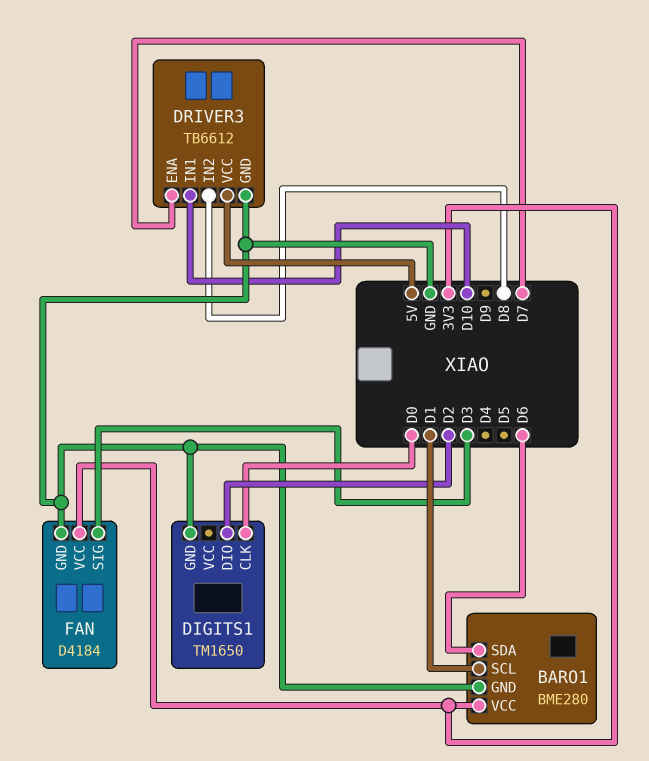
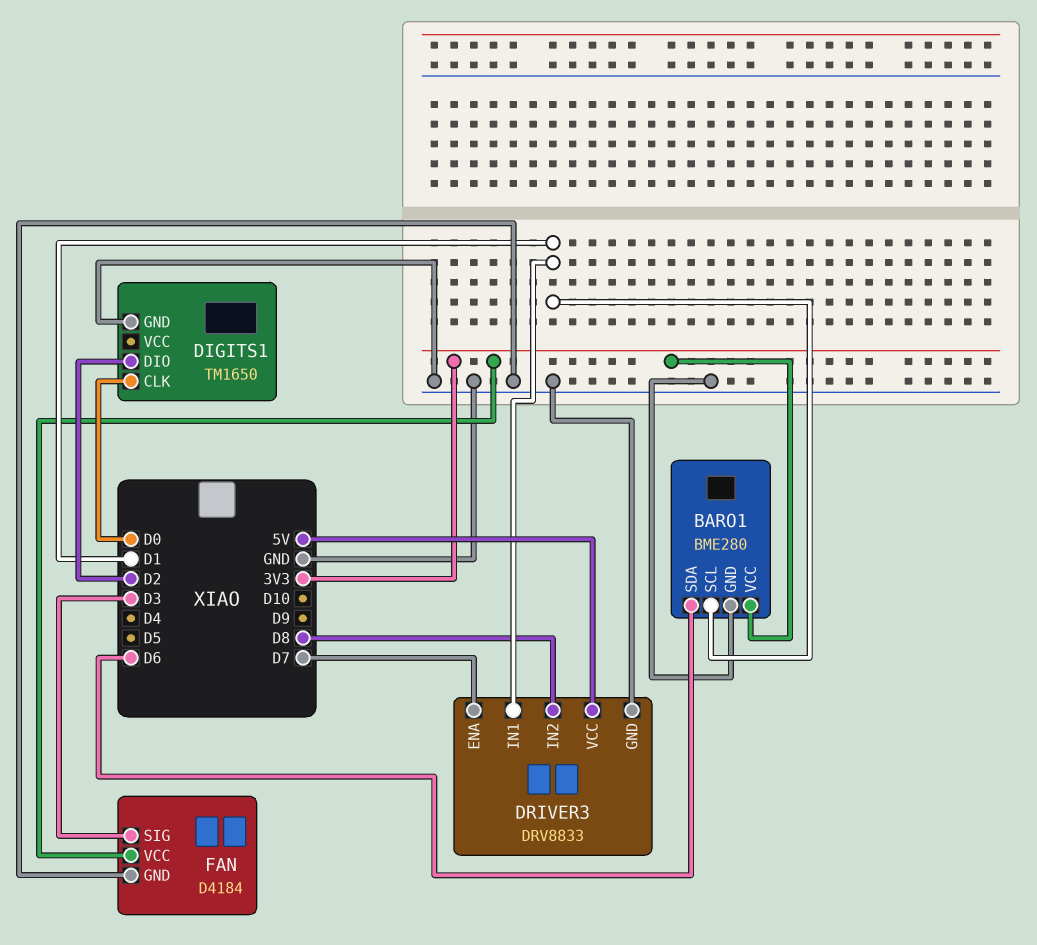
DRIVER3: TB6612 -> DRV8833
DRIVER3 pin IN1: D10 -> D1

